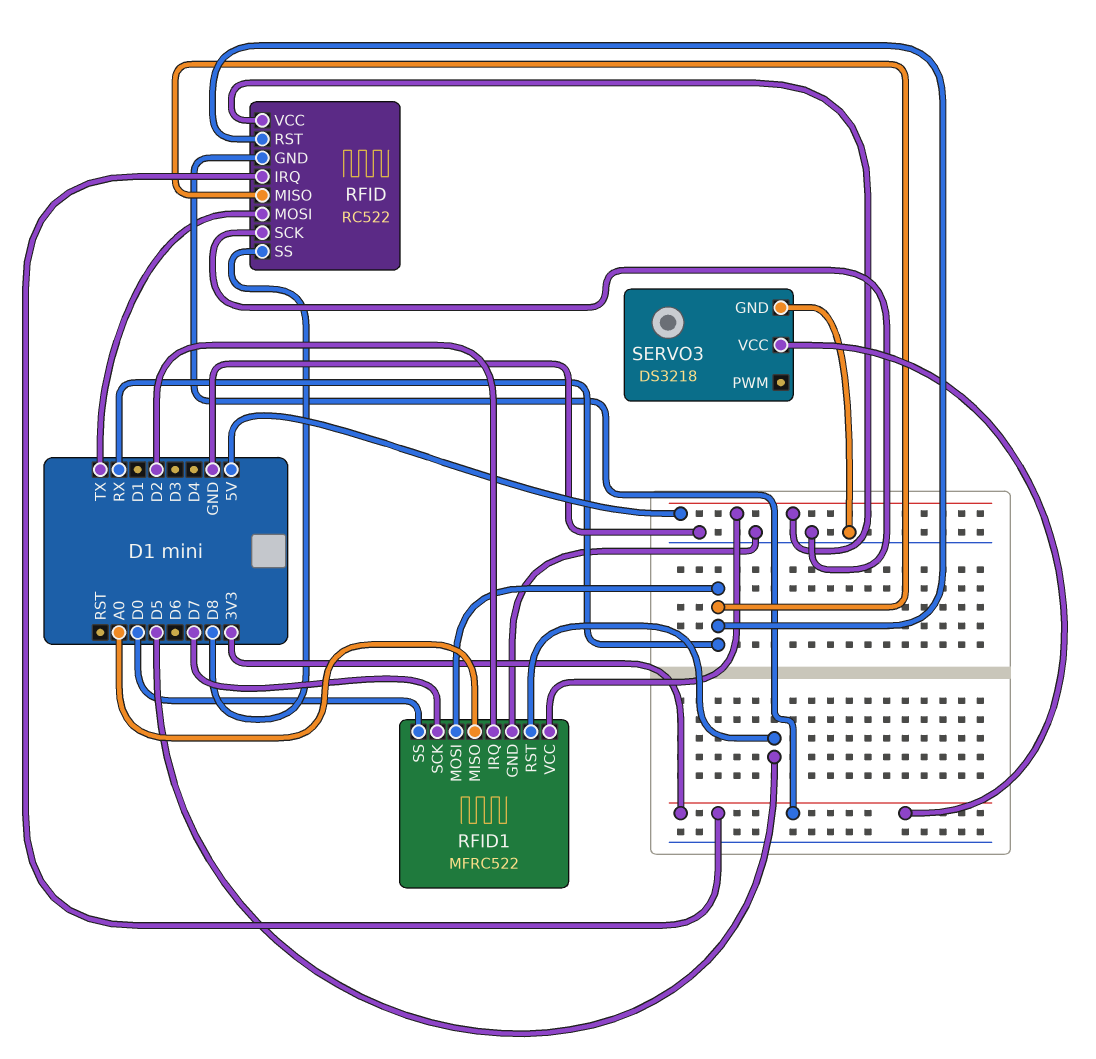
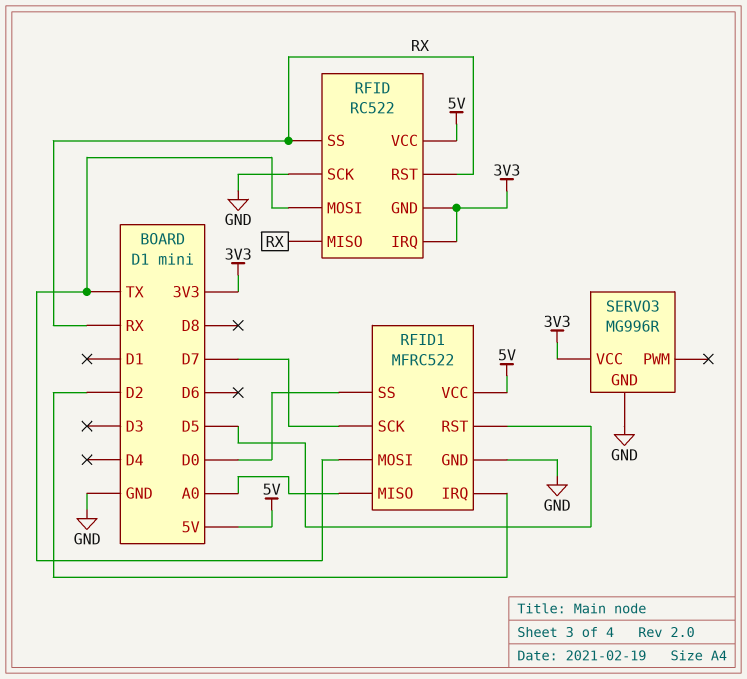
RFID pin SS: D8 -> RX
RFID1 pin MOSI: RX -> TX
SERVO3: DS3218 -> MG996R

